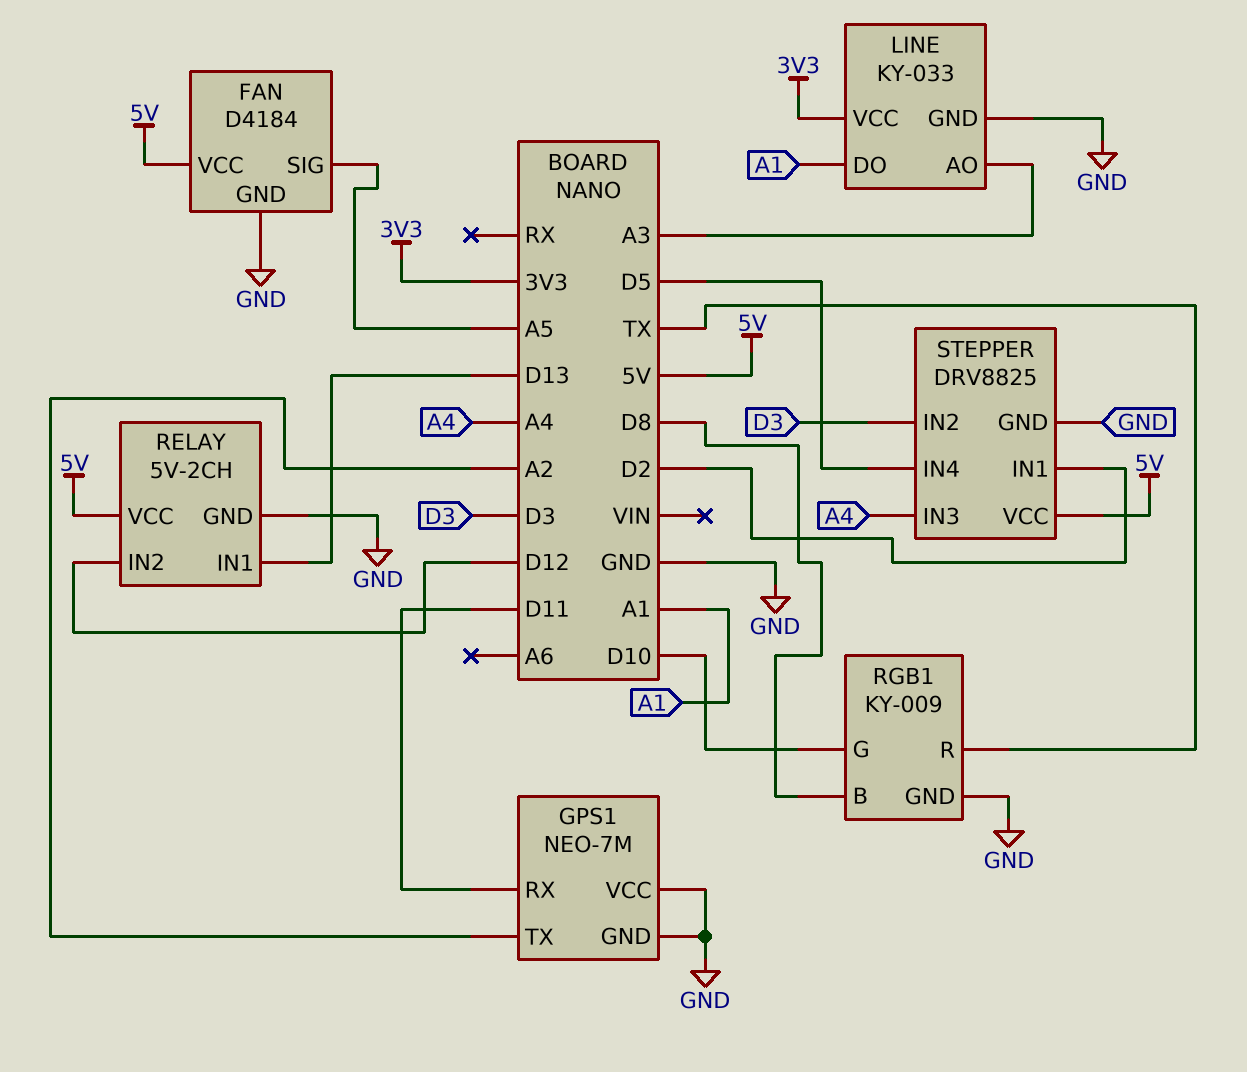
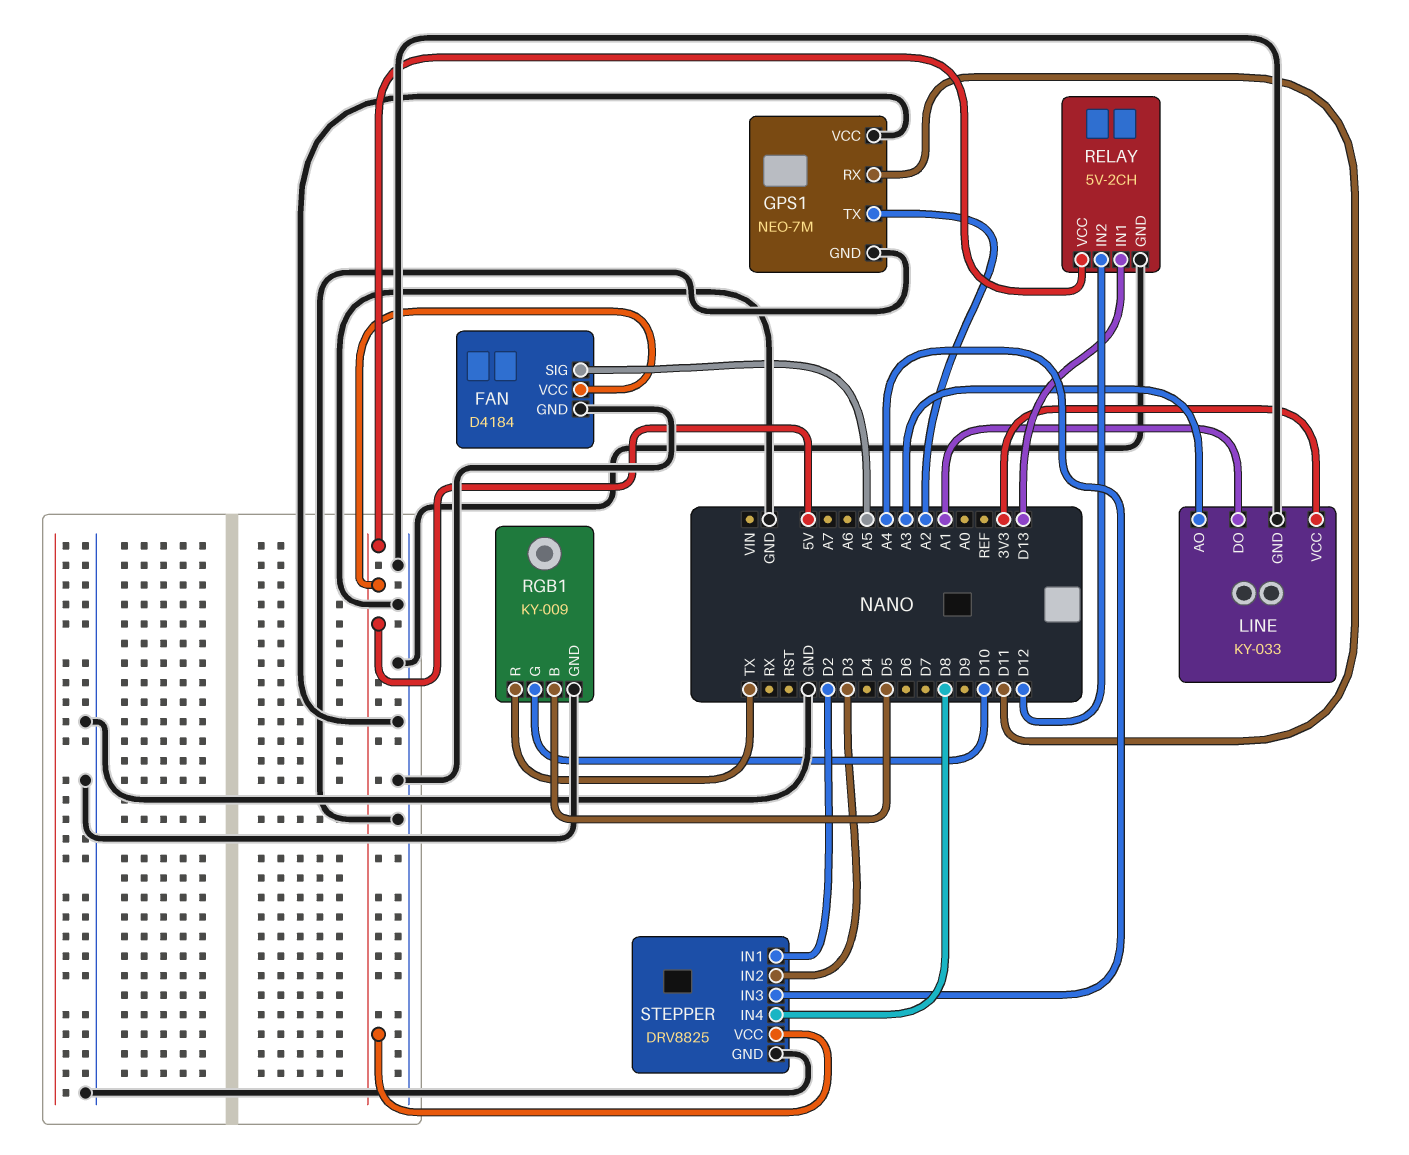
RGB1 pin B: D8 -> D5
STEPPER pin IN4: D5 -> D8

